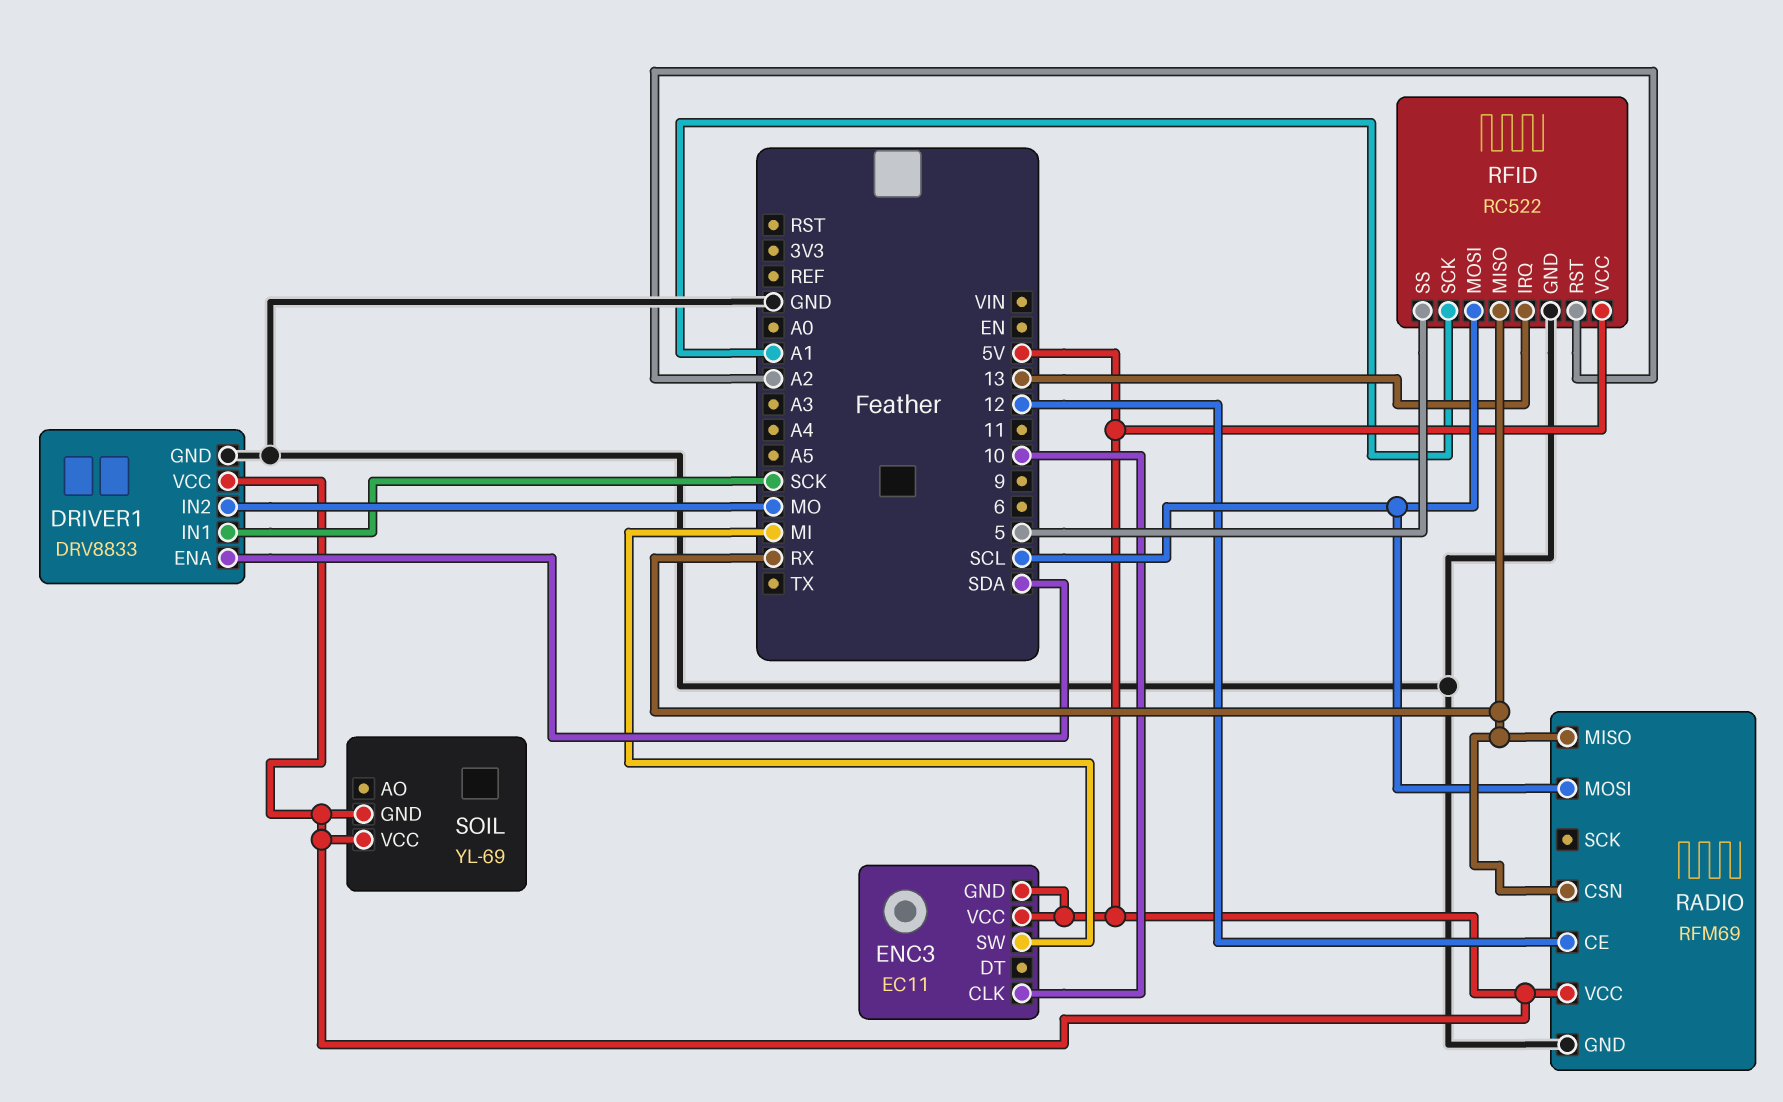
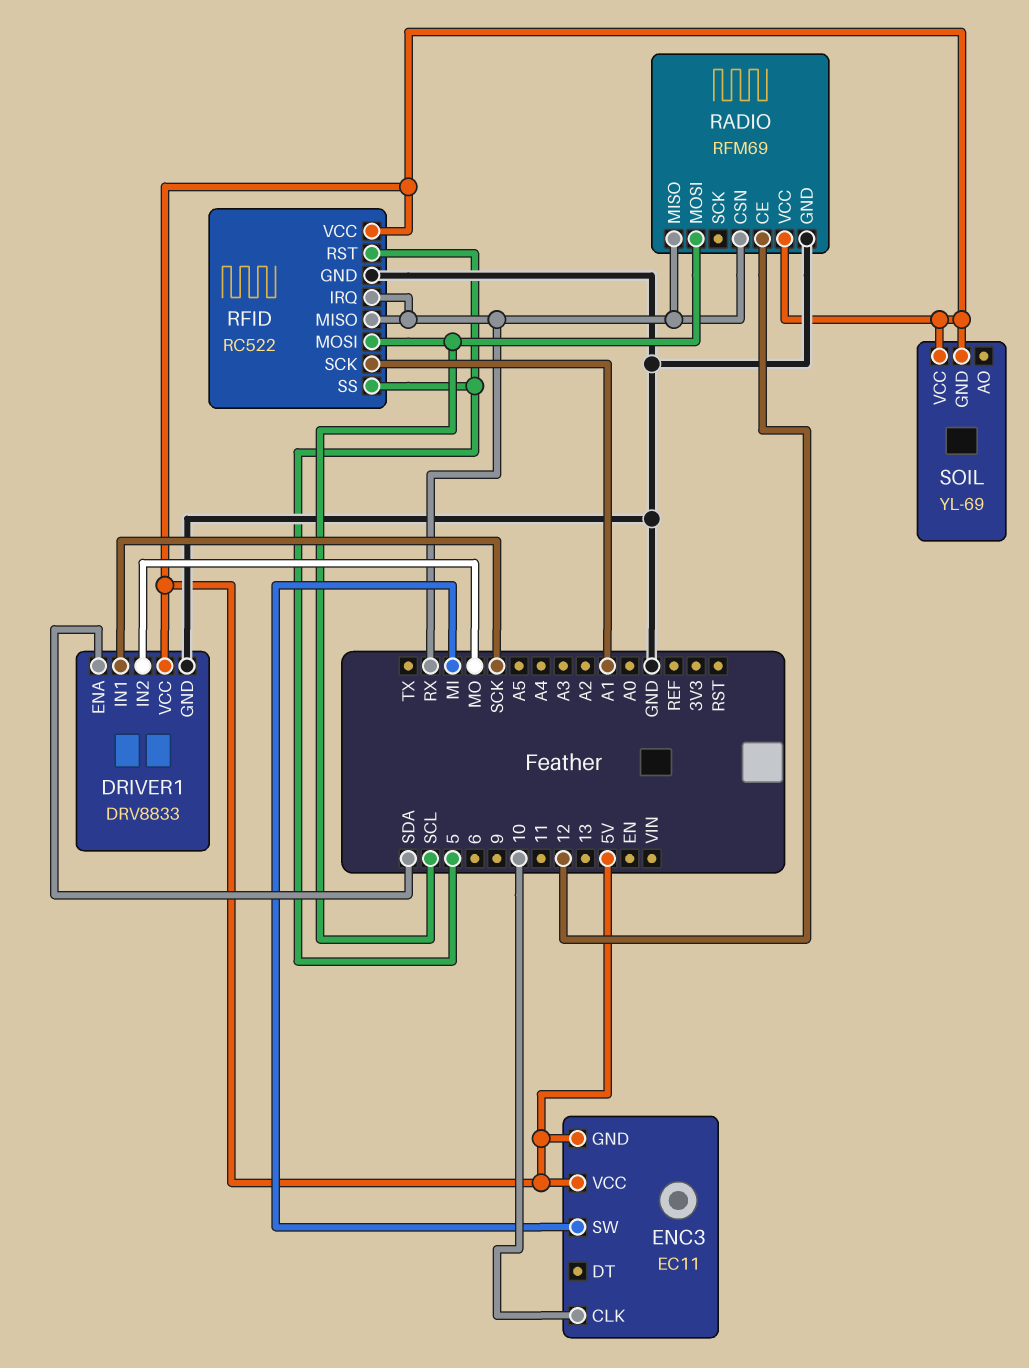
RFID pin IRQ: 13 -> RX
RFID pin RST: A2 -> 5

